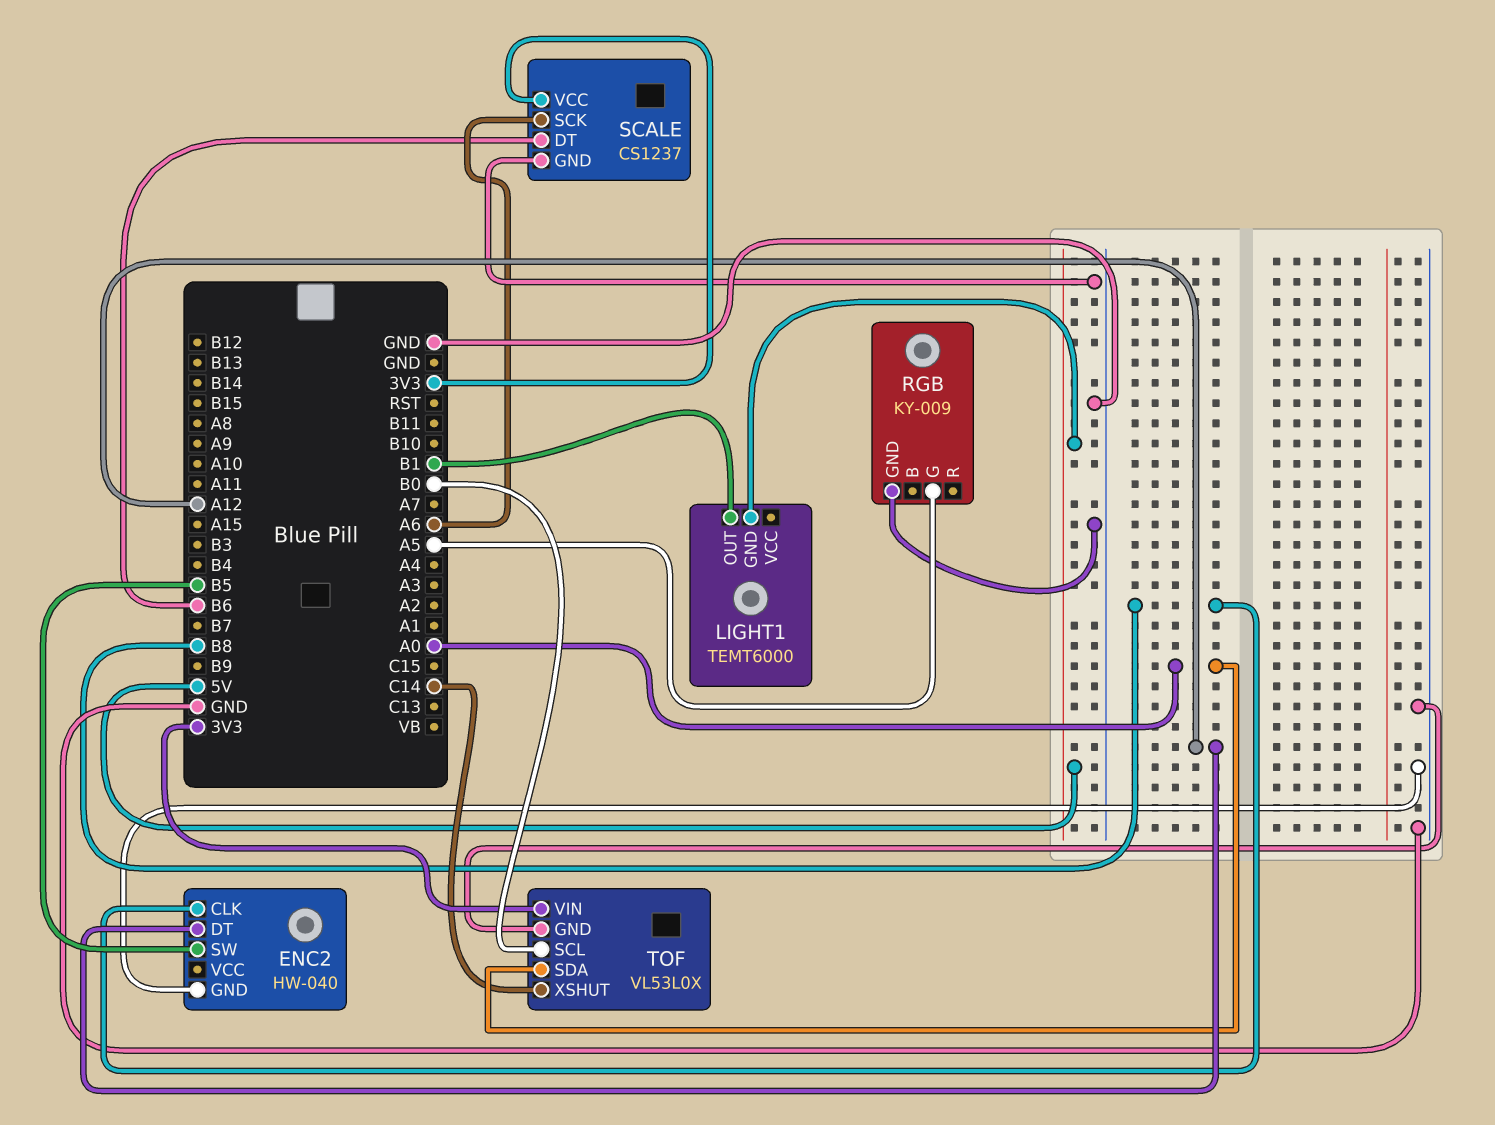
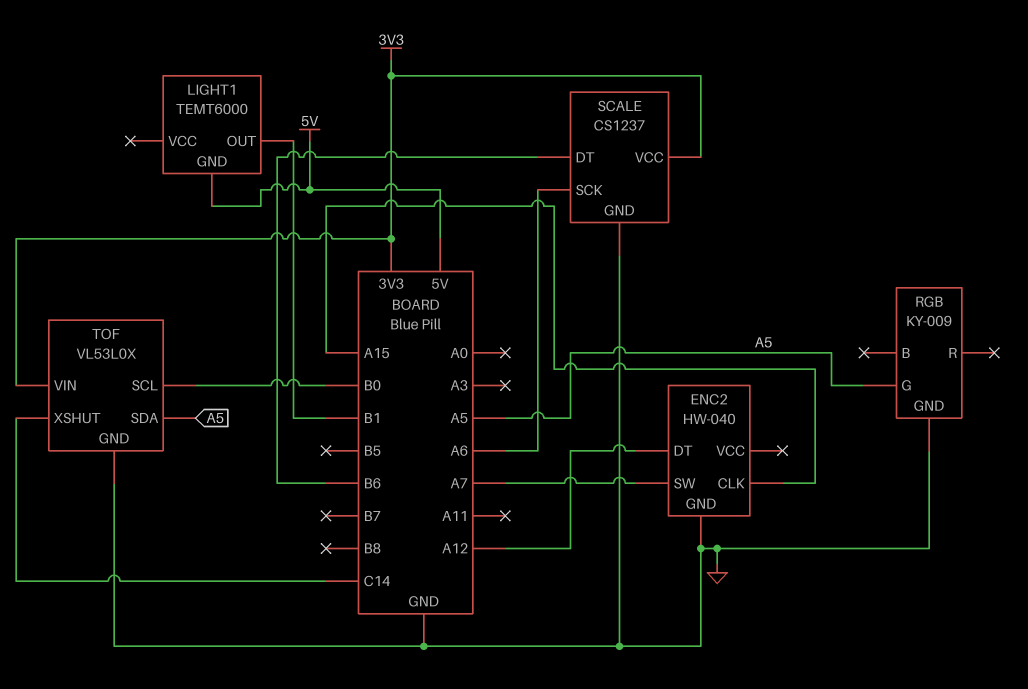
ENC2 pin CLK: B8 -> A15
ENC2 pin SW: B5 -> A7
TOF pin SDA: A0 -> A5

